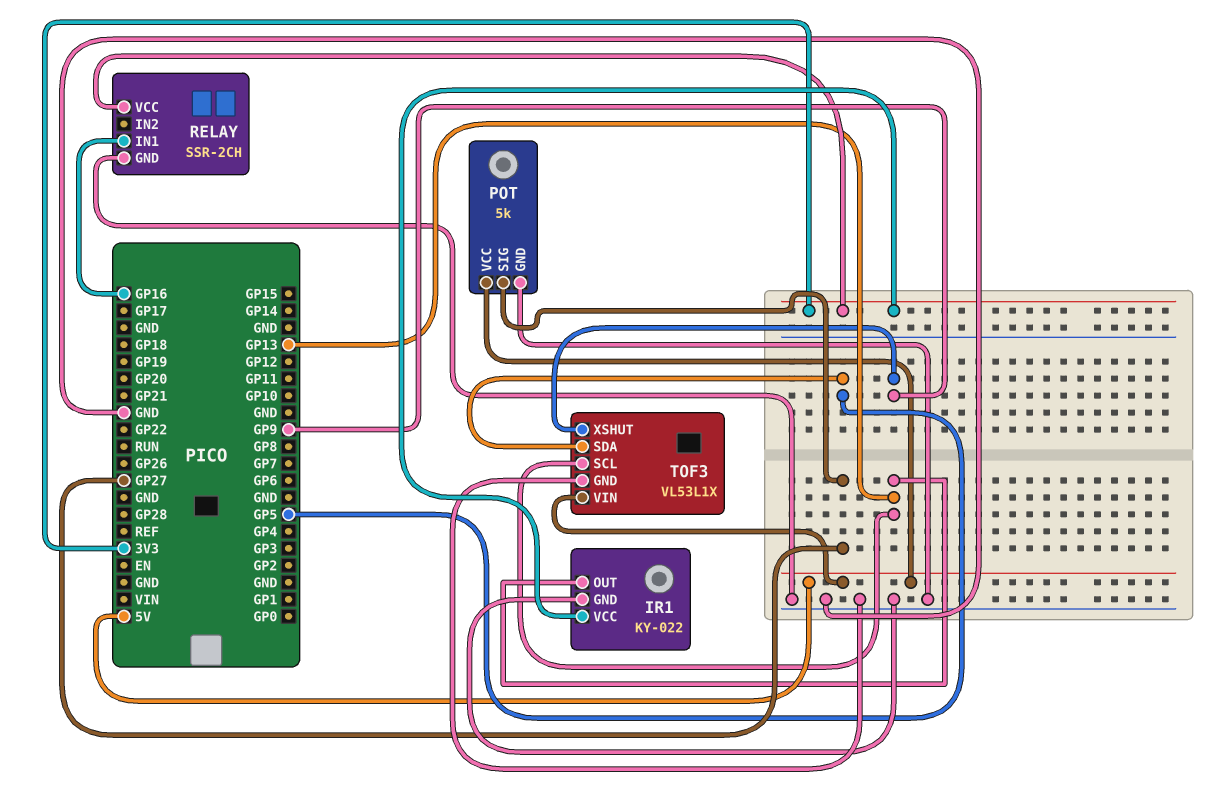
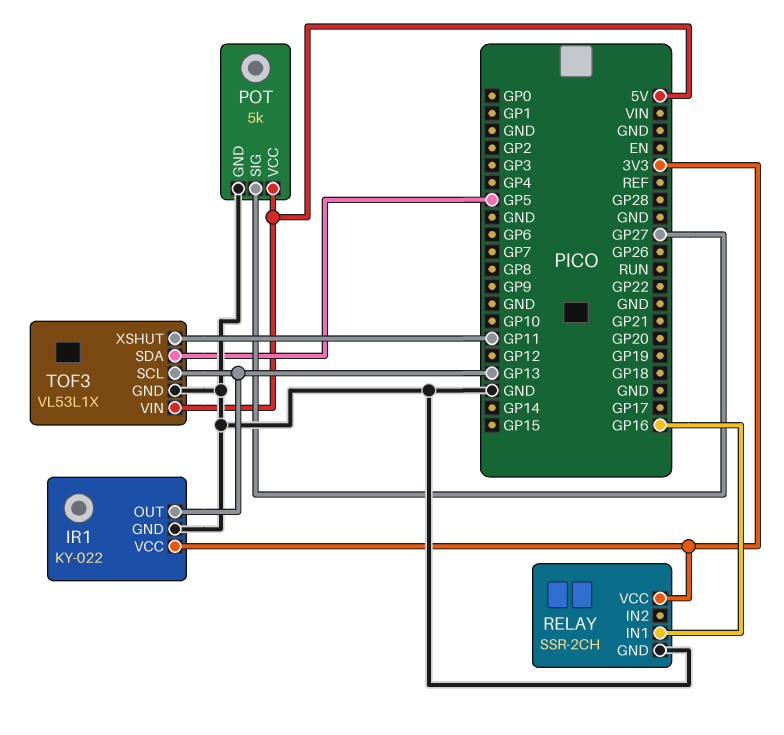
TOF3 pin XSHUT: GP9 -> GP11

